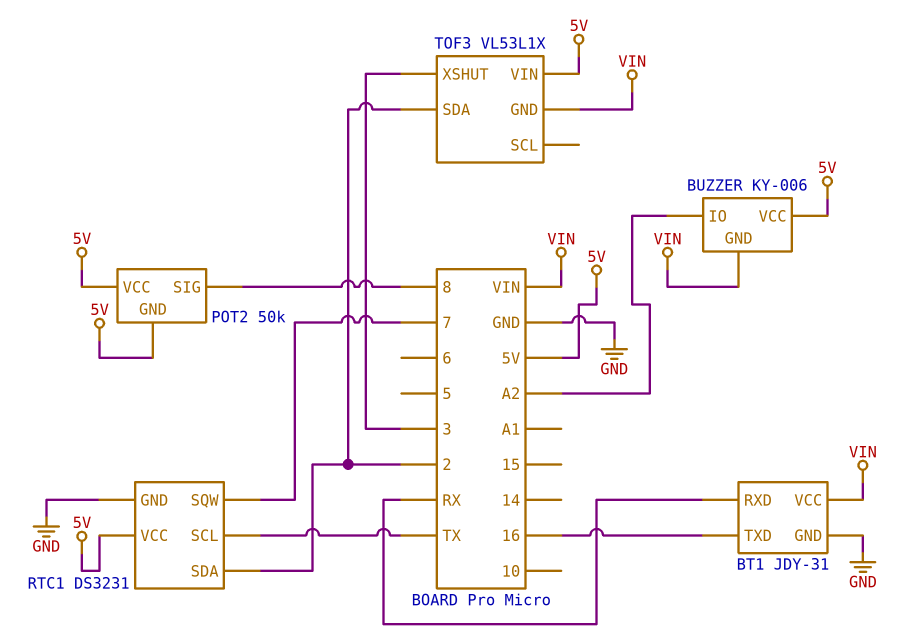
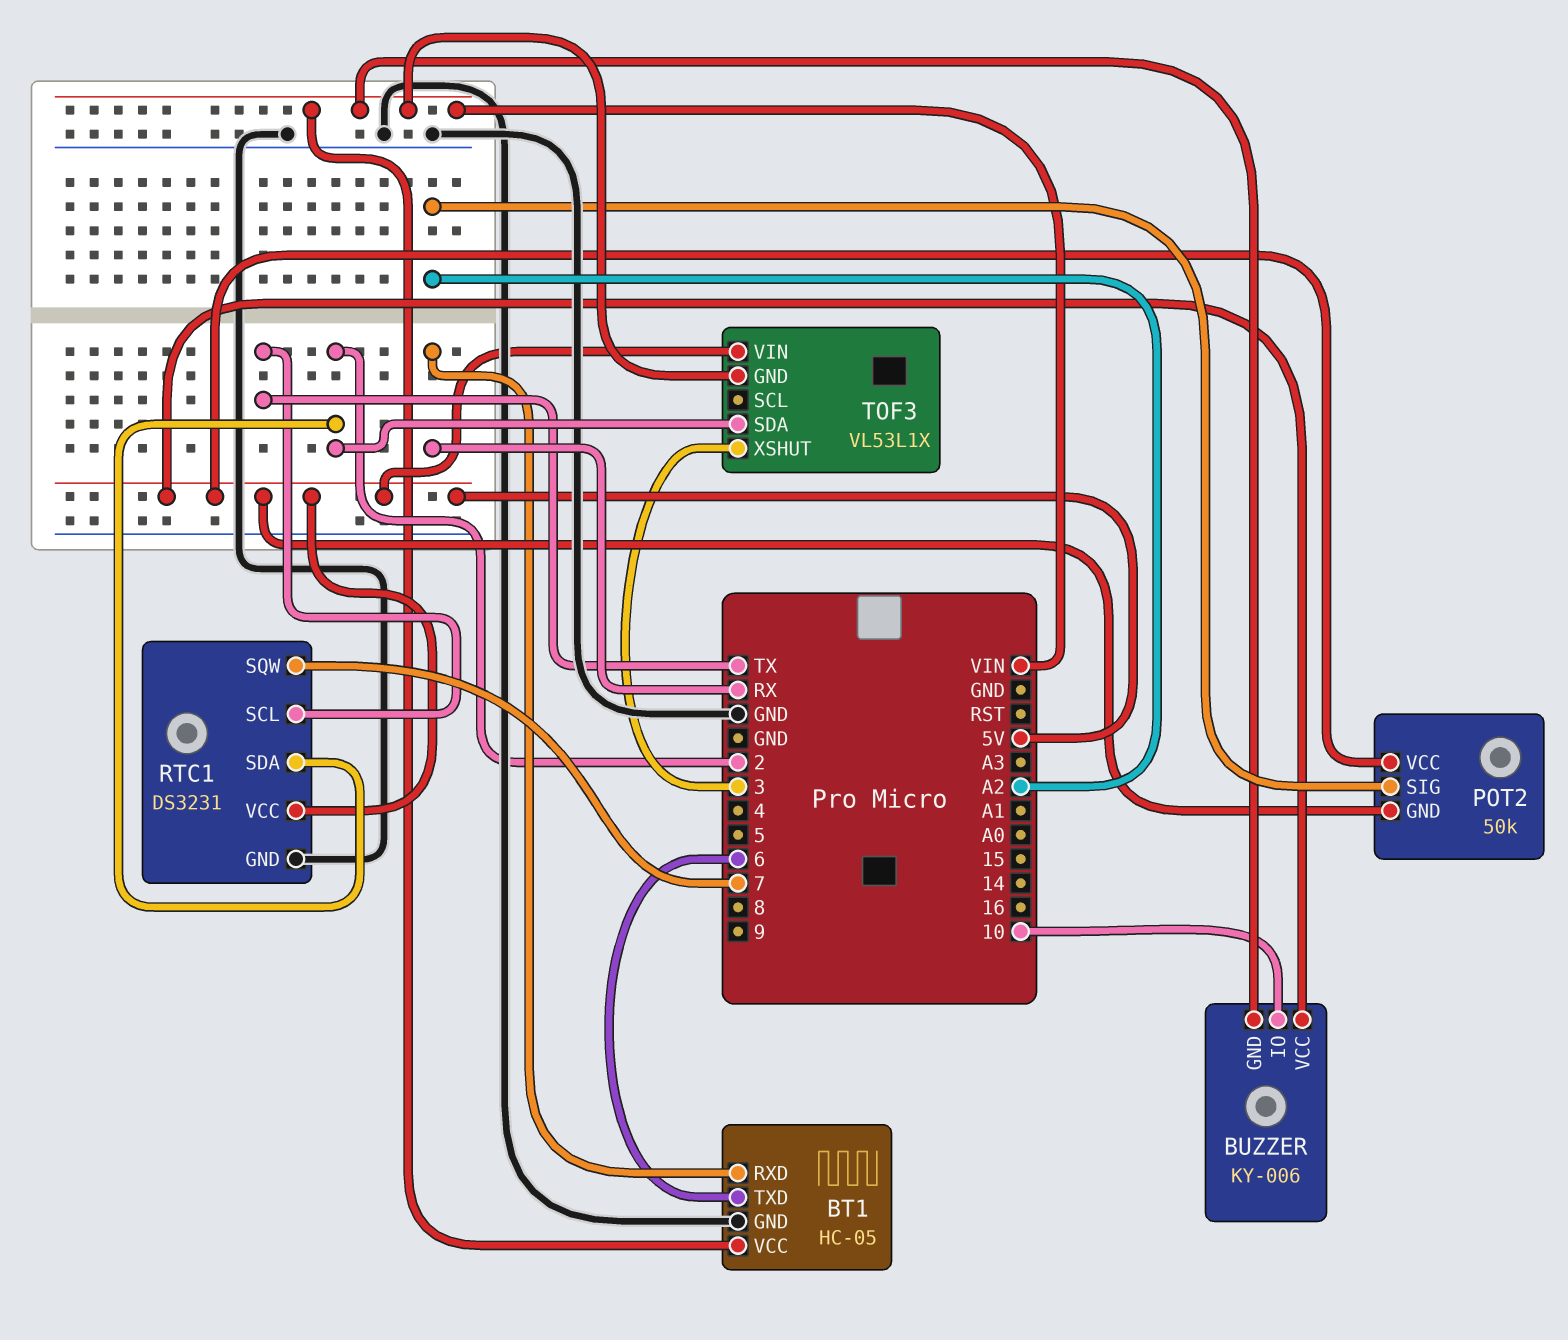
BT1: JDY-31 -> HC-05
BT1 pin TXD: 16 -> 6
BUZZER pin IO: A2 -> 10
POT2 pin SIG: 8 -> A2

